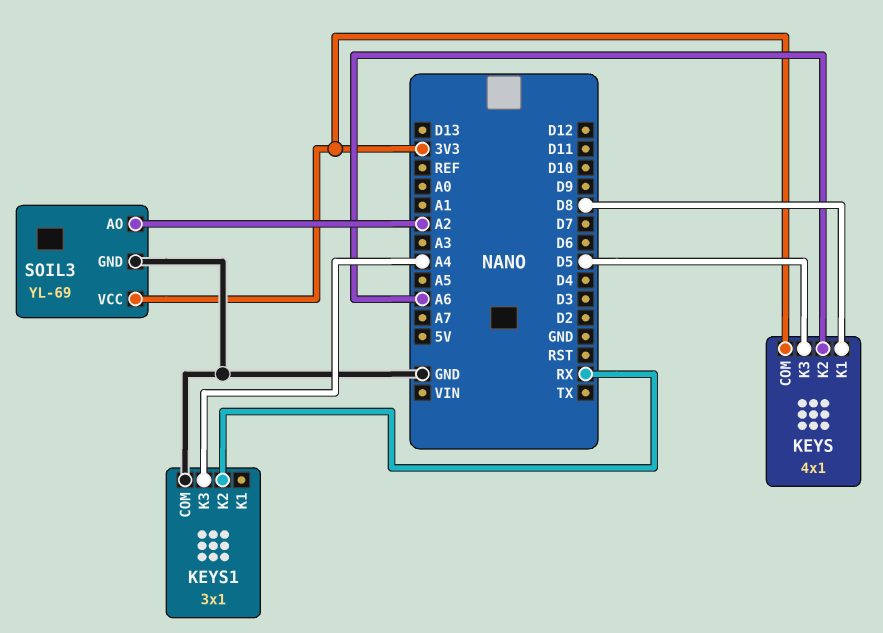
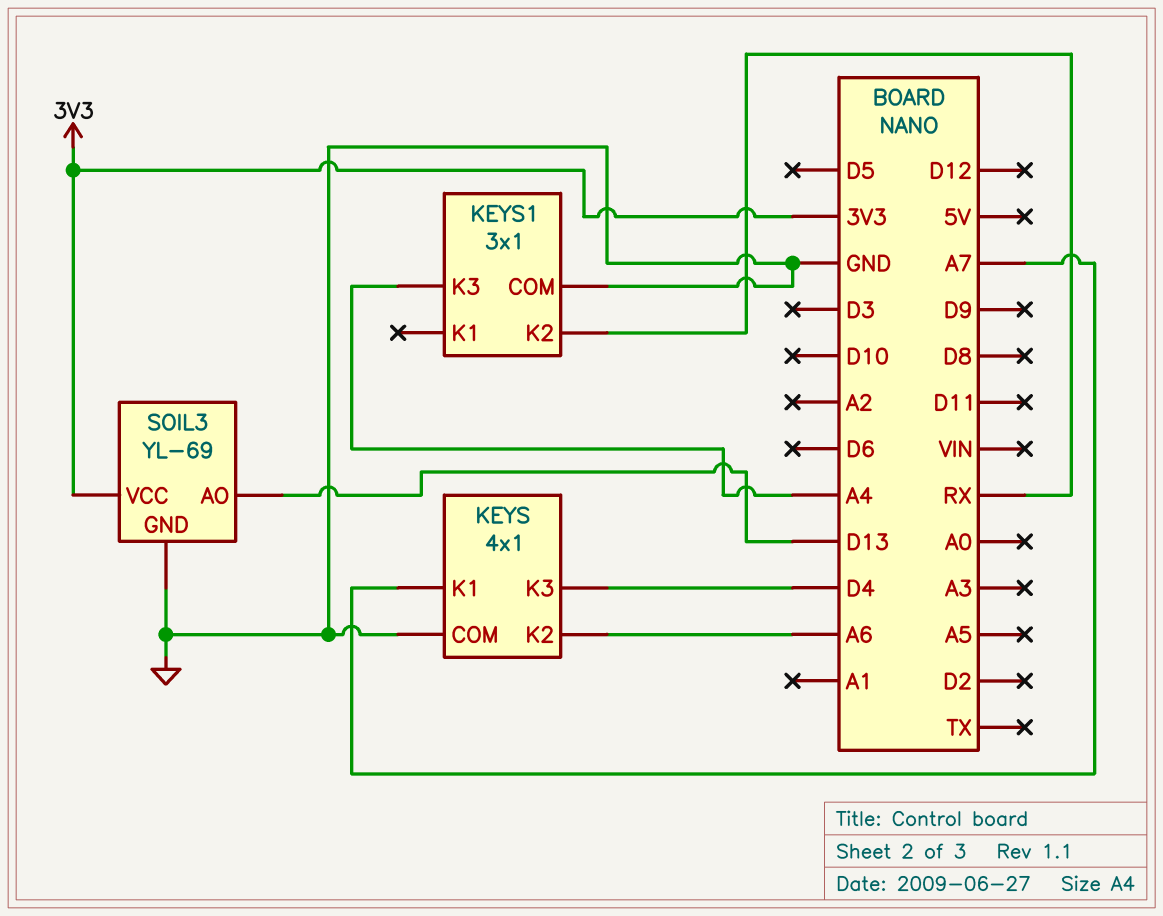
KEYS pin COM: 3V3 -> GND
KEYS pin K1: D8 -> A7
KEYS pin K3: D5 -> D4
SOIL3 pin AO: A2 -> D13

